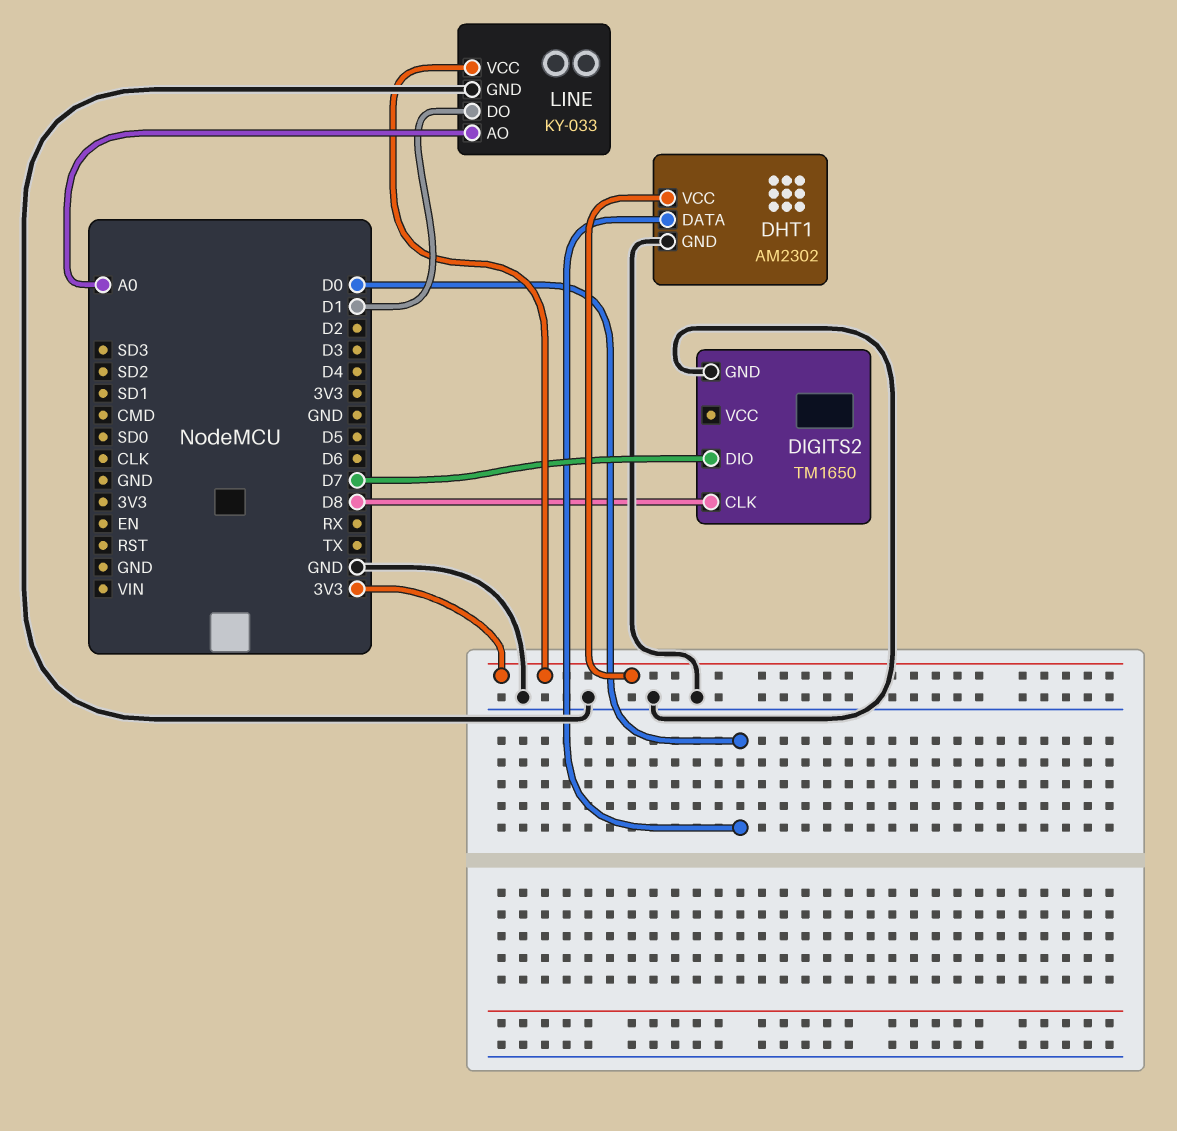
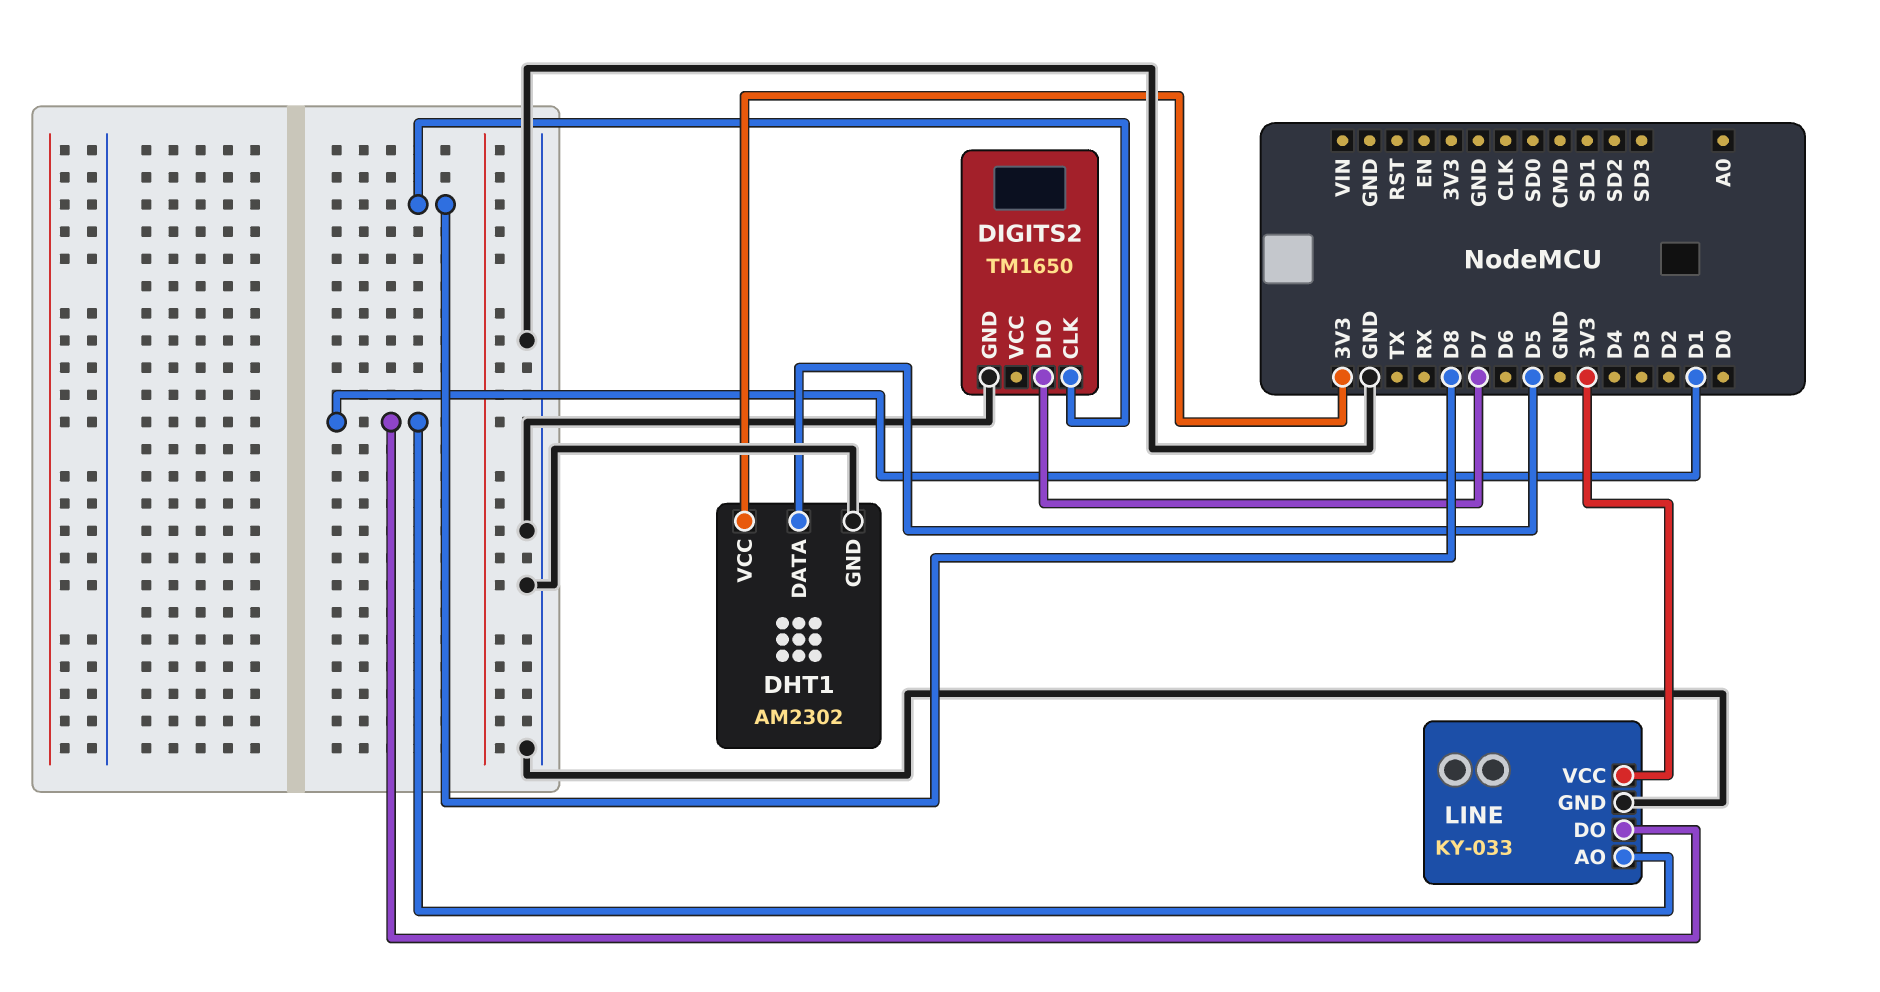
DHT1 pin DATA: D0 -> D5
LINE pin AO: A0 -> D1

